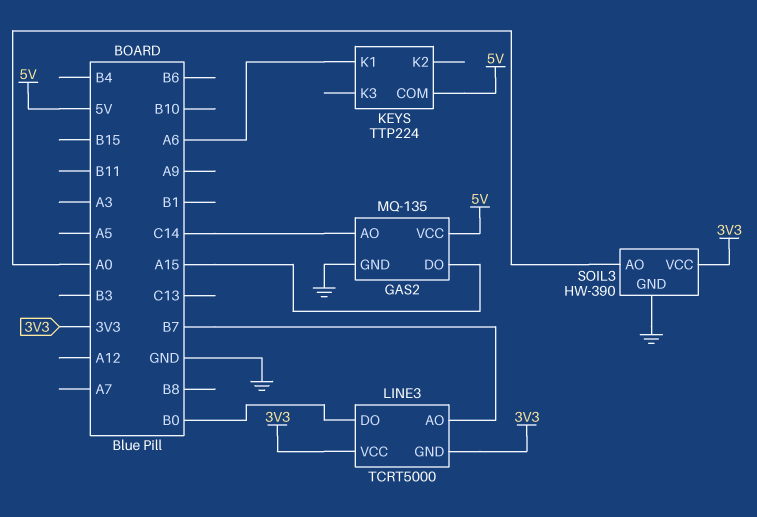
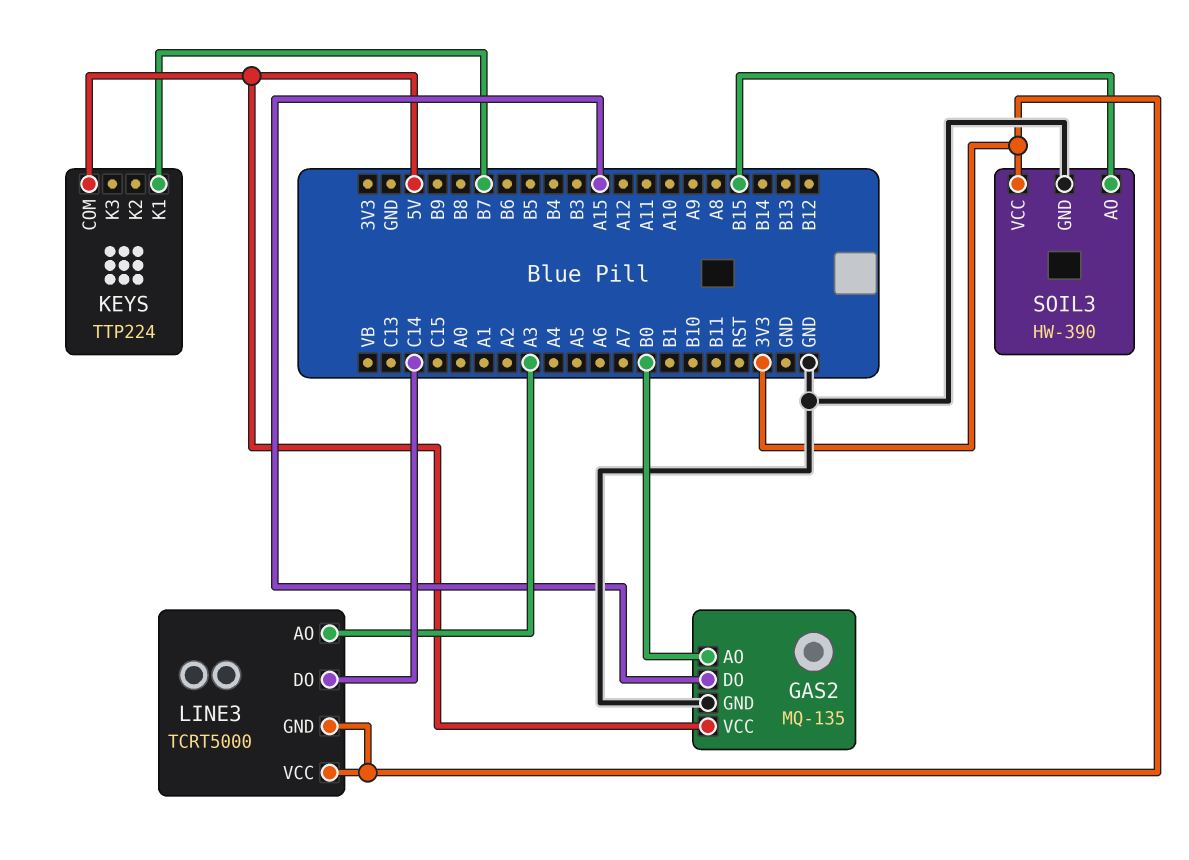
GAS2 pin AO: C14 -> B0
KEYS pin K1: A6 -> B7
LINE3 pin AO: B7 -> A3
LINE3 pin DO: B0 -> C14
SOIL3 pin AO: A0 -> B15

